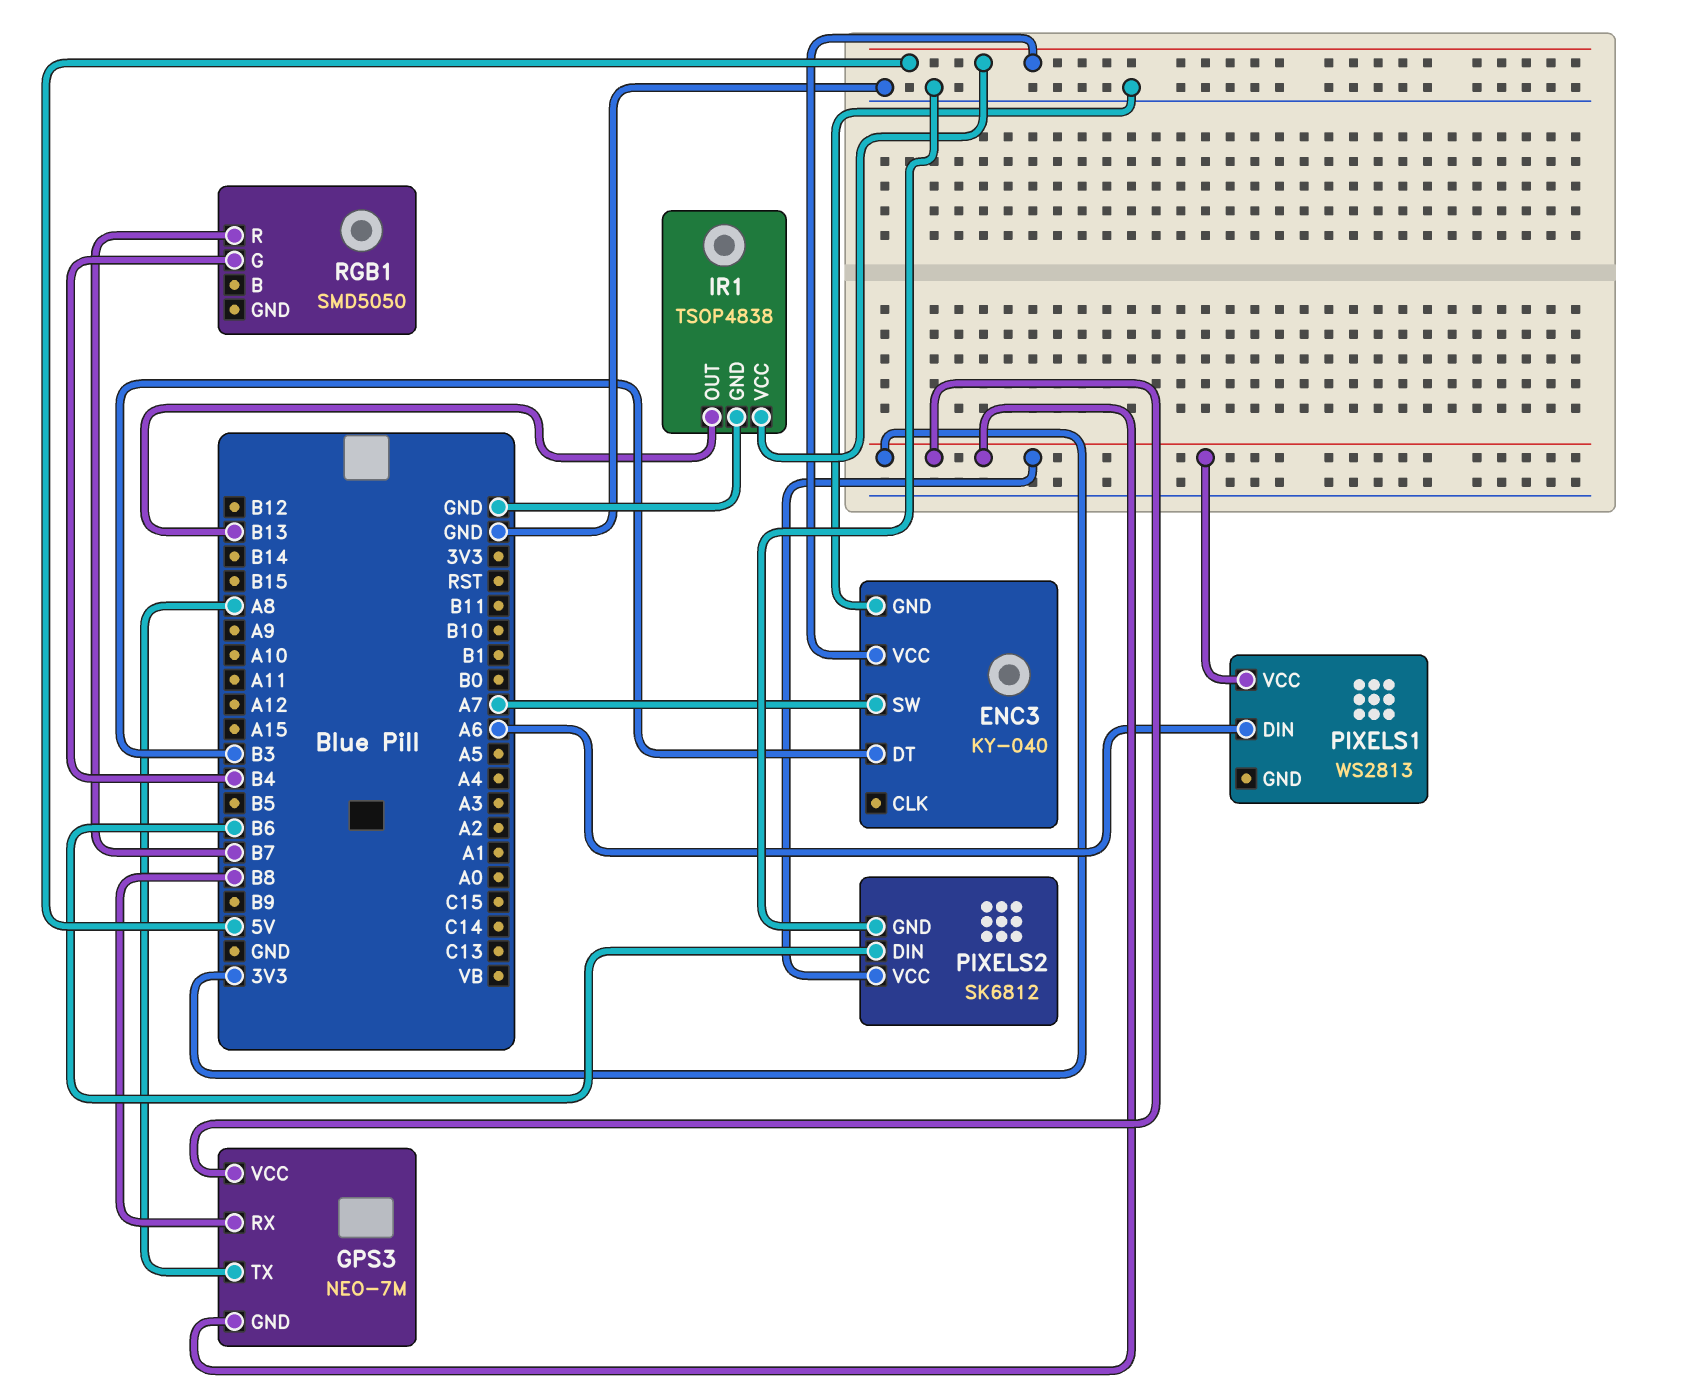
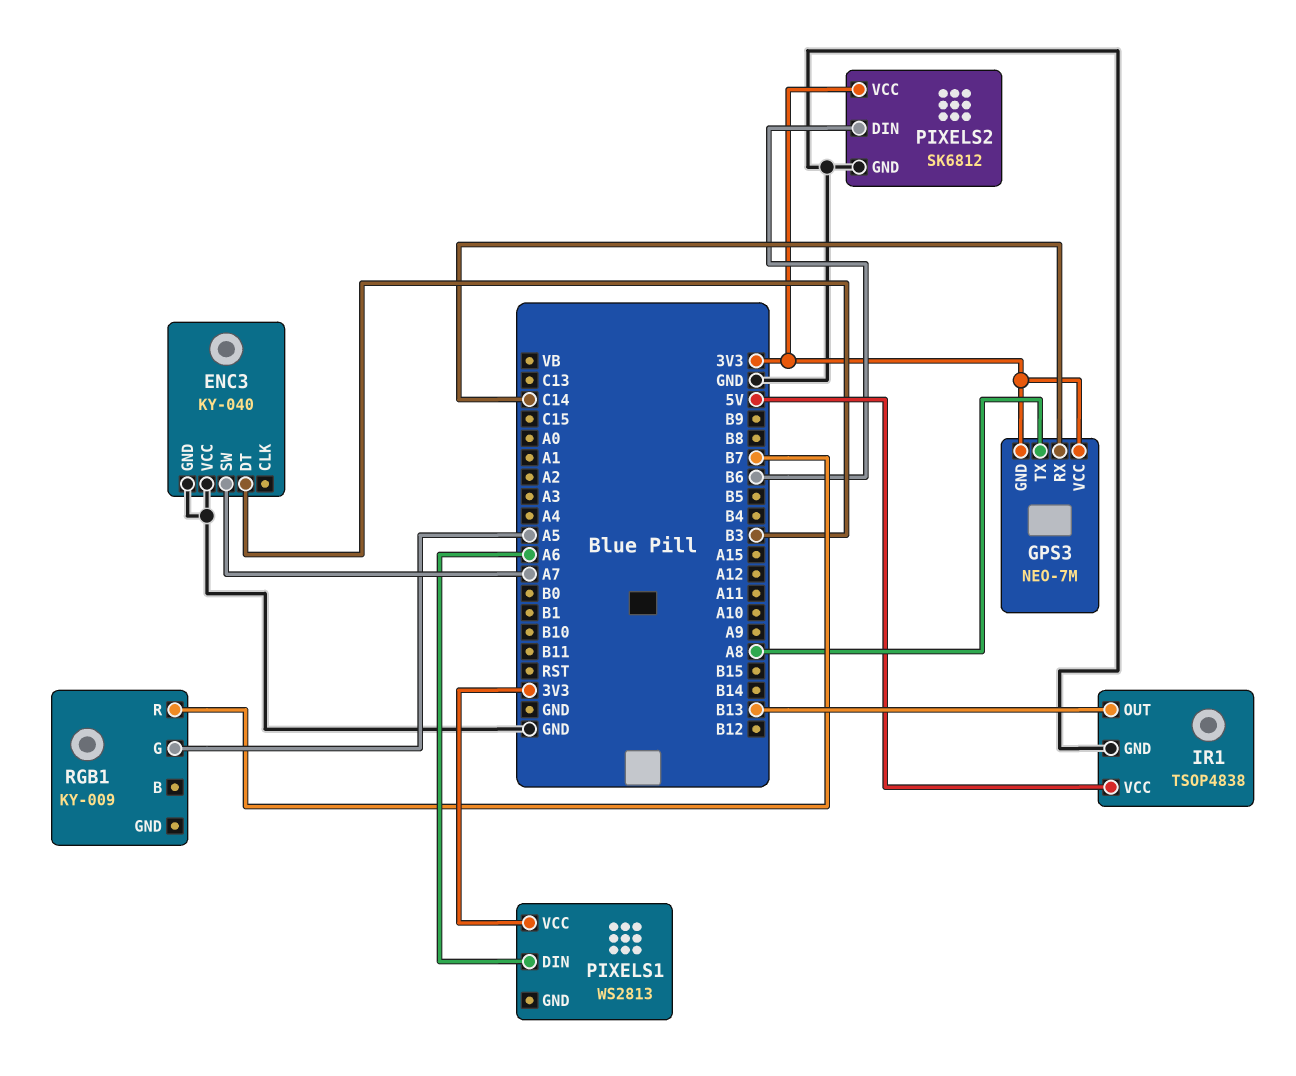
ENC3 pin VCC: 5V -> GND
GPS3 pin RX: B8 -> C14
RGB1: SMD5050 -> KY-009
RGB1 pin G: B4 -> A5

